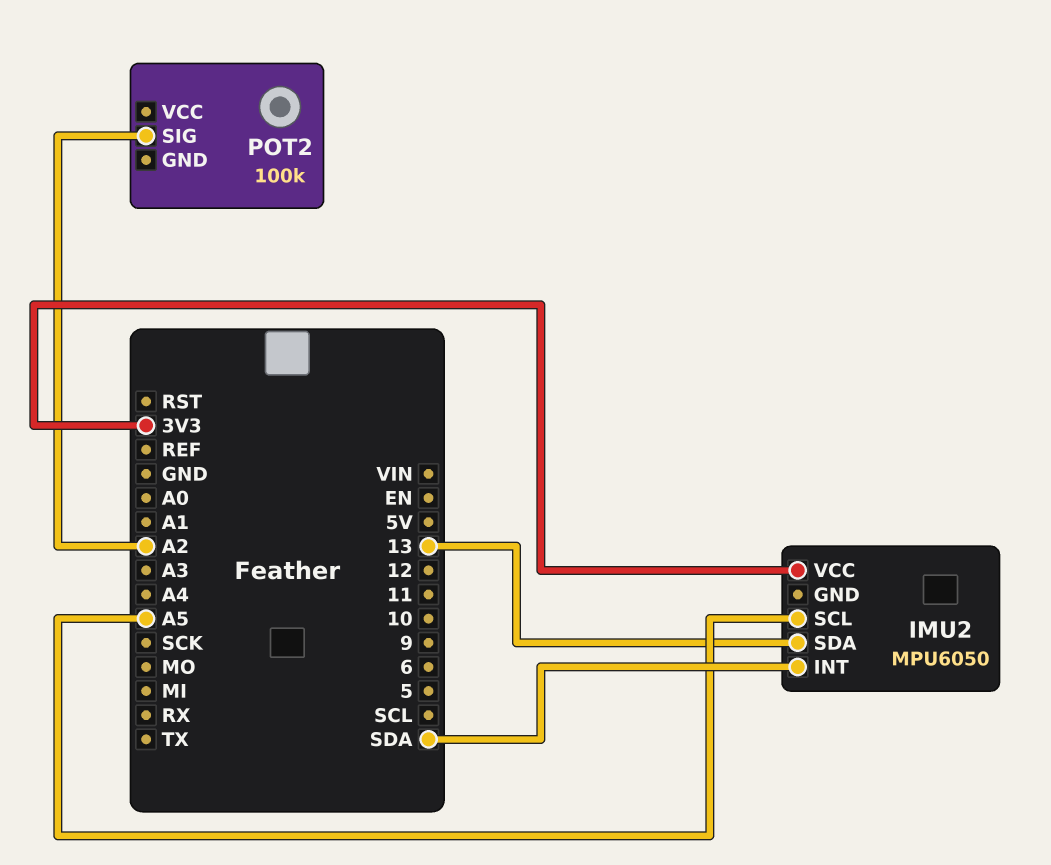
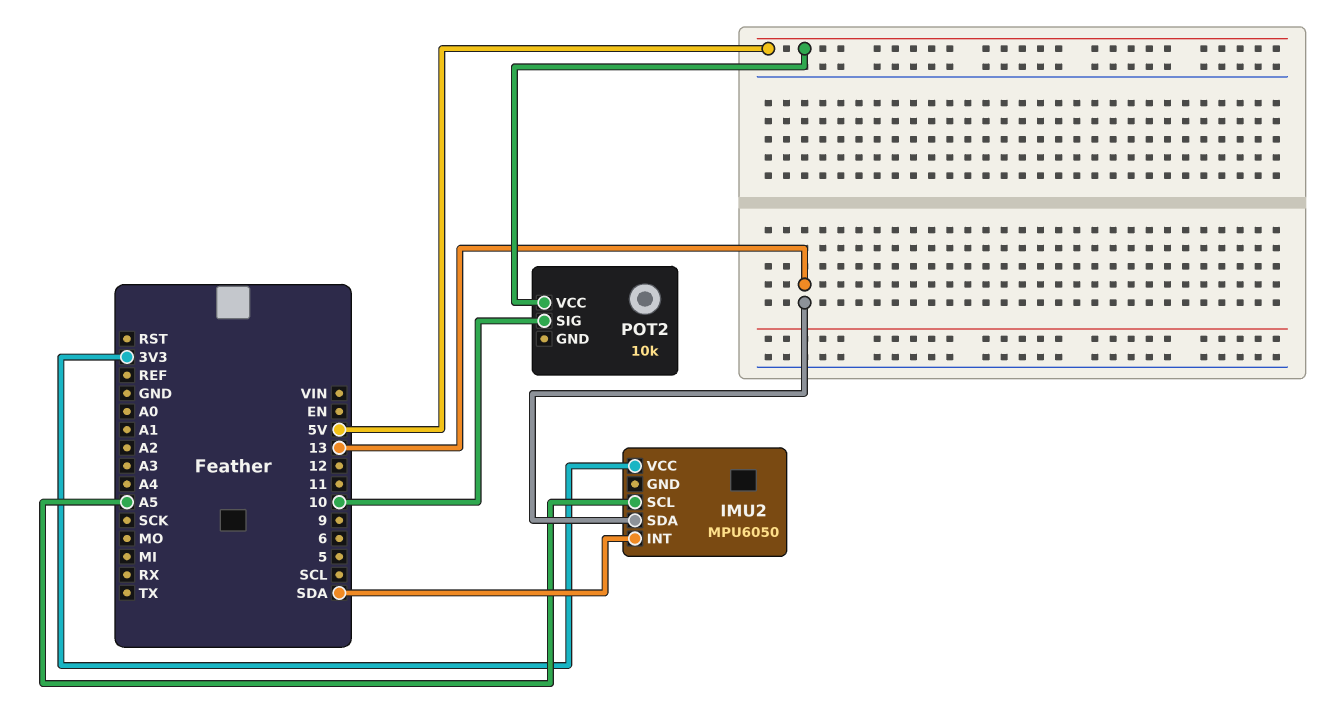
POT2: 100k -> 10k
POT2 pin SIG: A2 -> 10
POT2 pin VCC: none -> 5V

